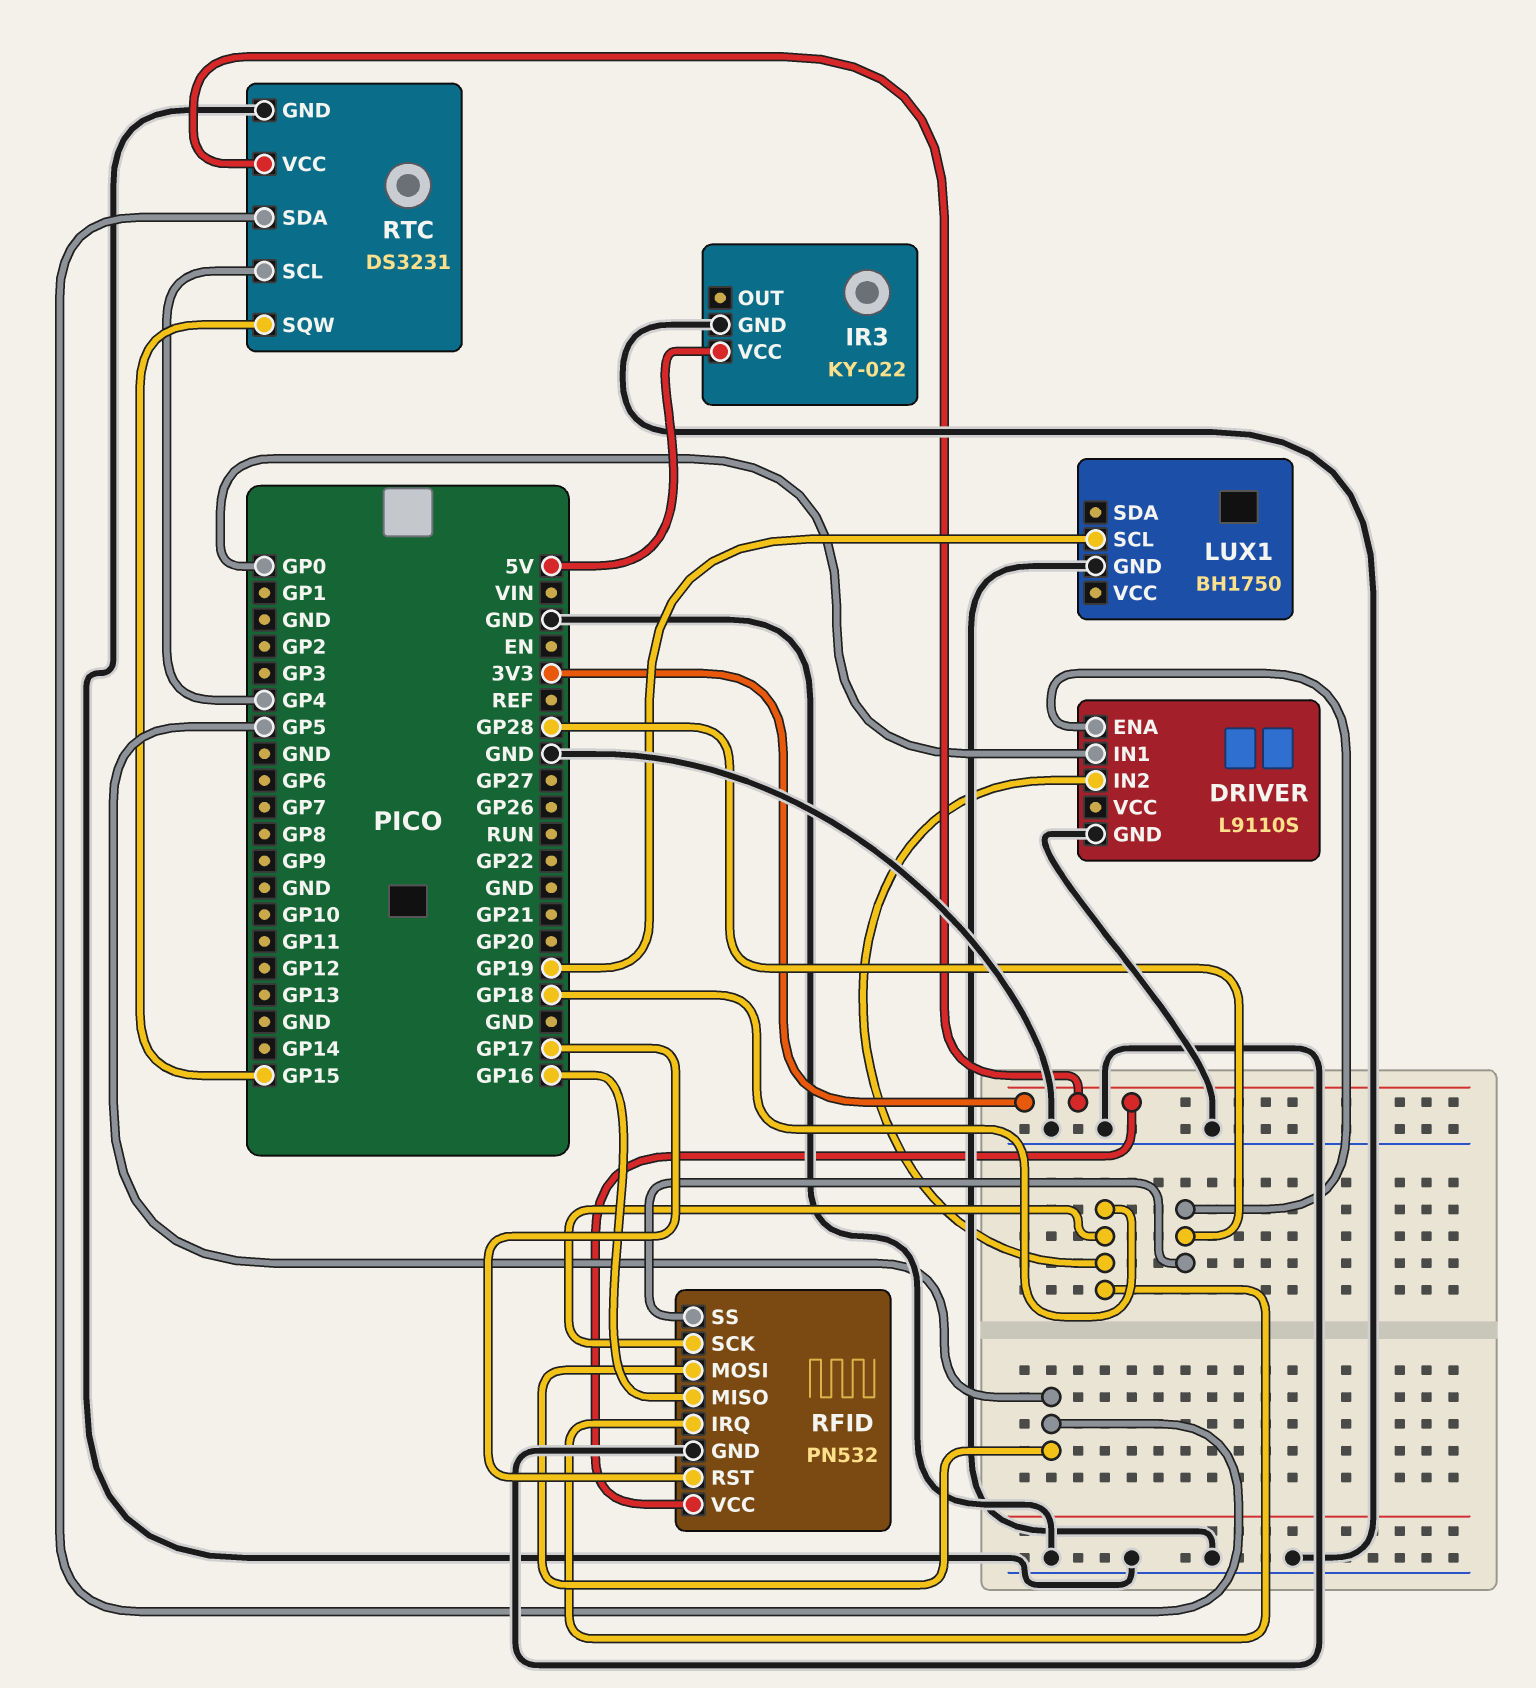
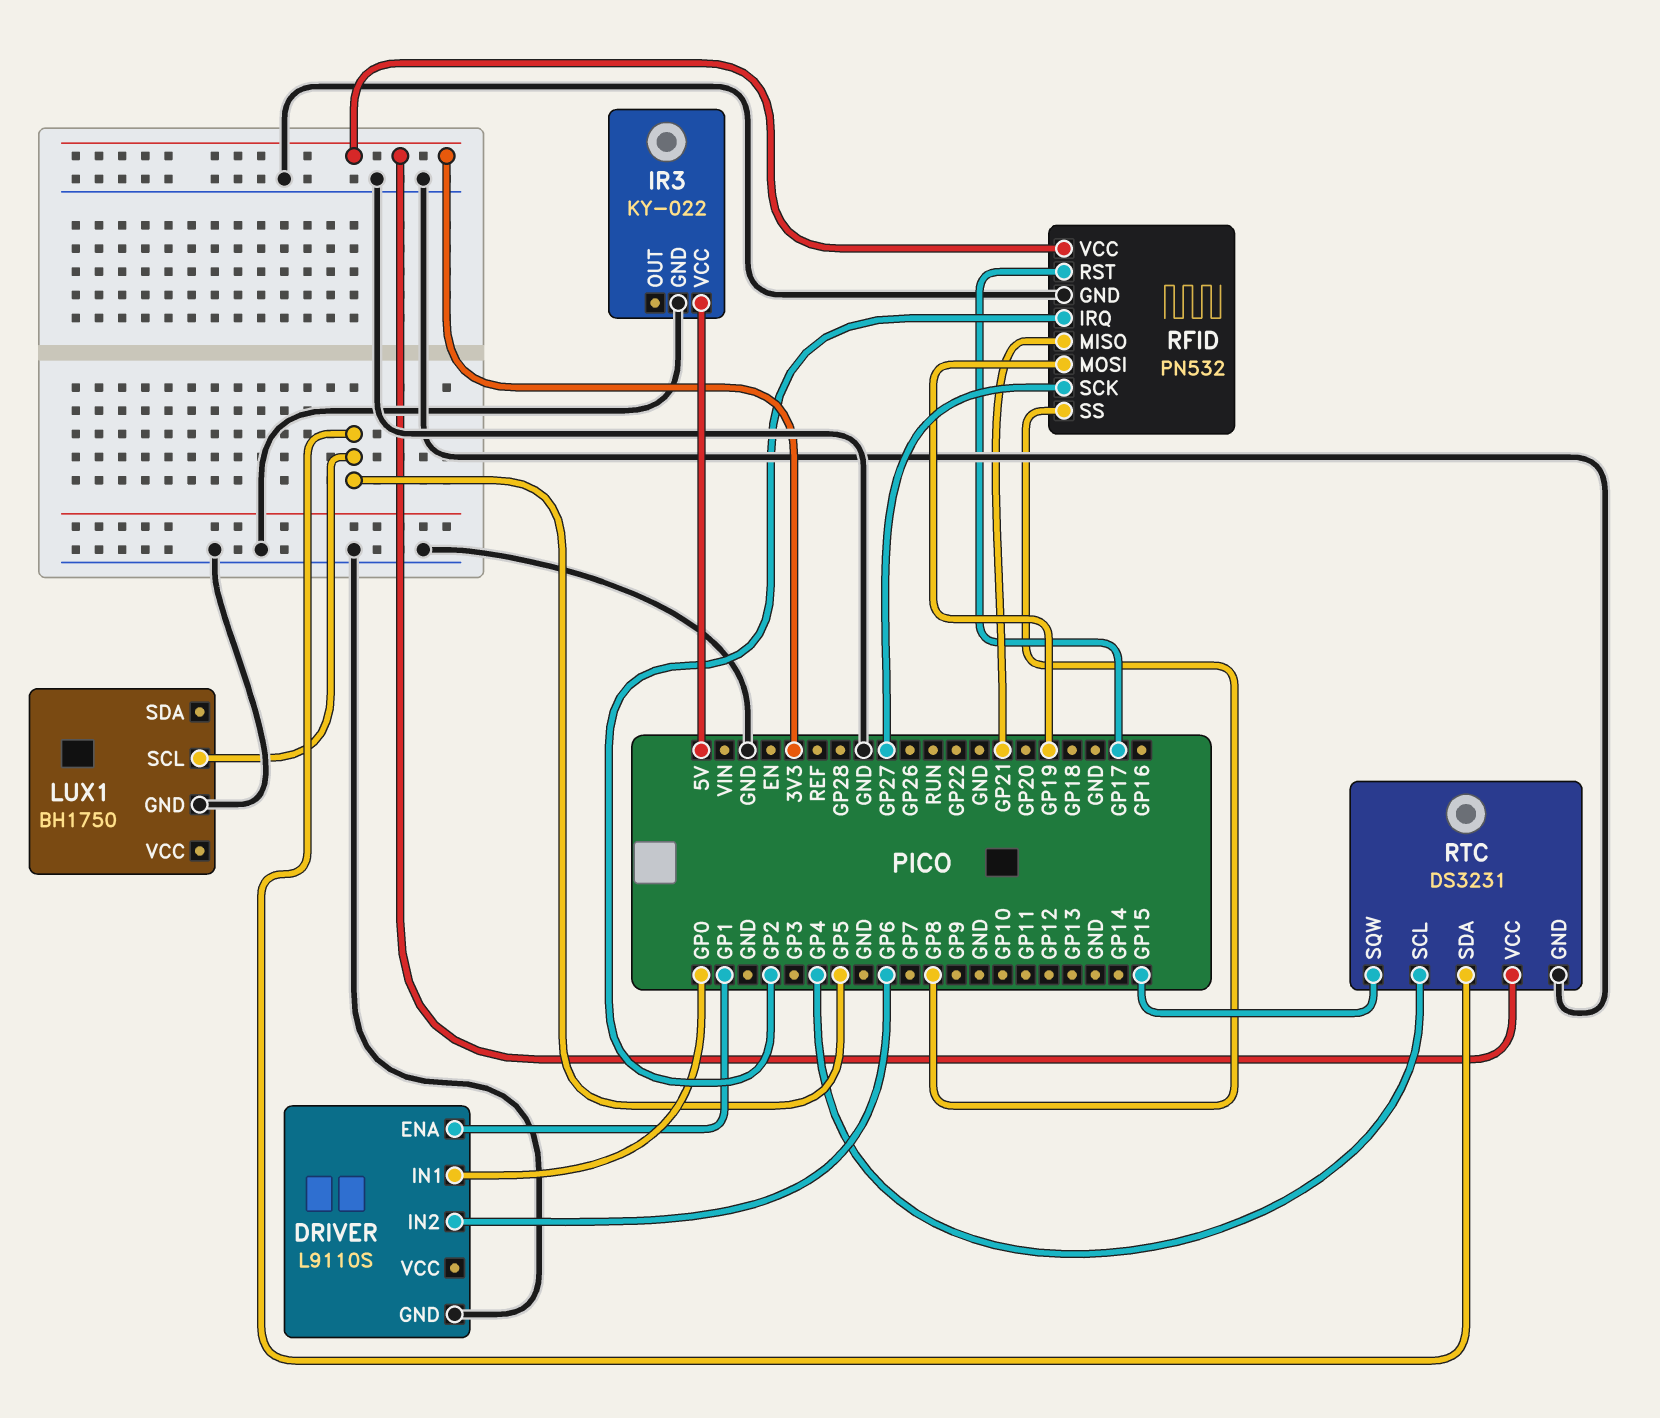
DRIVER pin ENA: GP28 -> GP1
DRIVER pin IN2: GP18 -> GP6
LUX1 pin SCL: GP19 -> GP5
RFID pin IRQ: GP18 -> GP2
RFID pin MISO: GP16 -> GP21
RFID pin MOSI: GP5 -> GP19
RFID pin SCK: GP18 -> GP27
RFID pin SS: GP28 -> GP8

